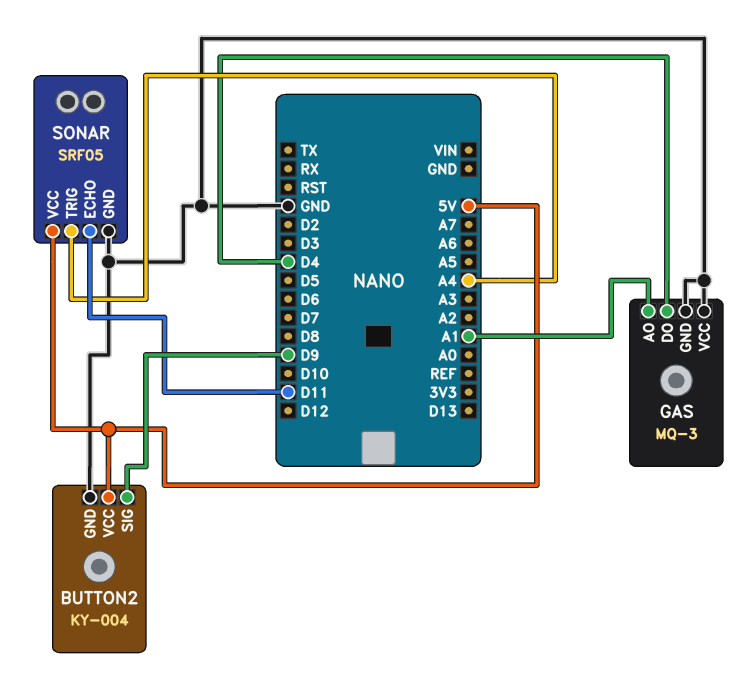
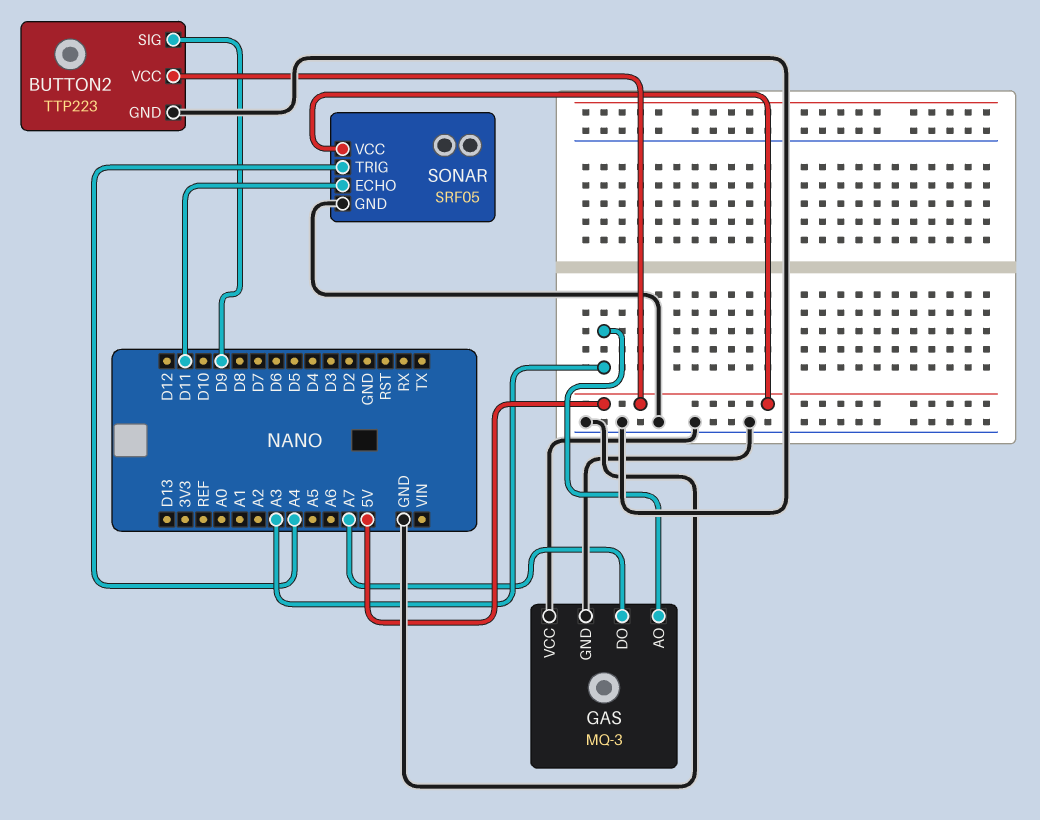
BUTTON2: KY-004 -> TTP223
GAS pin AO: A1 -> A3
GAS pin DO: D4 -> A7

